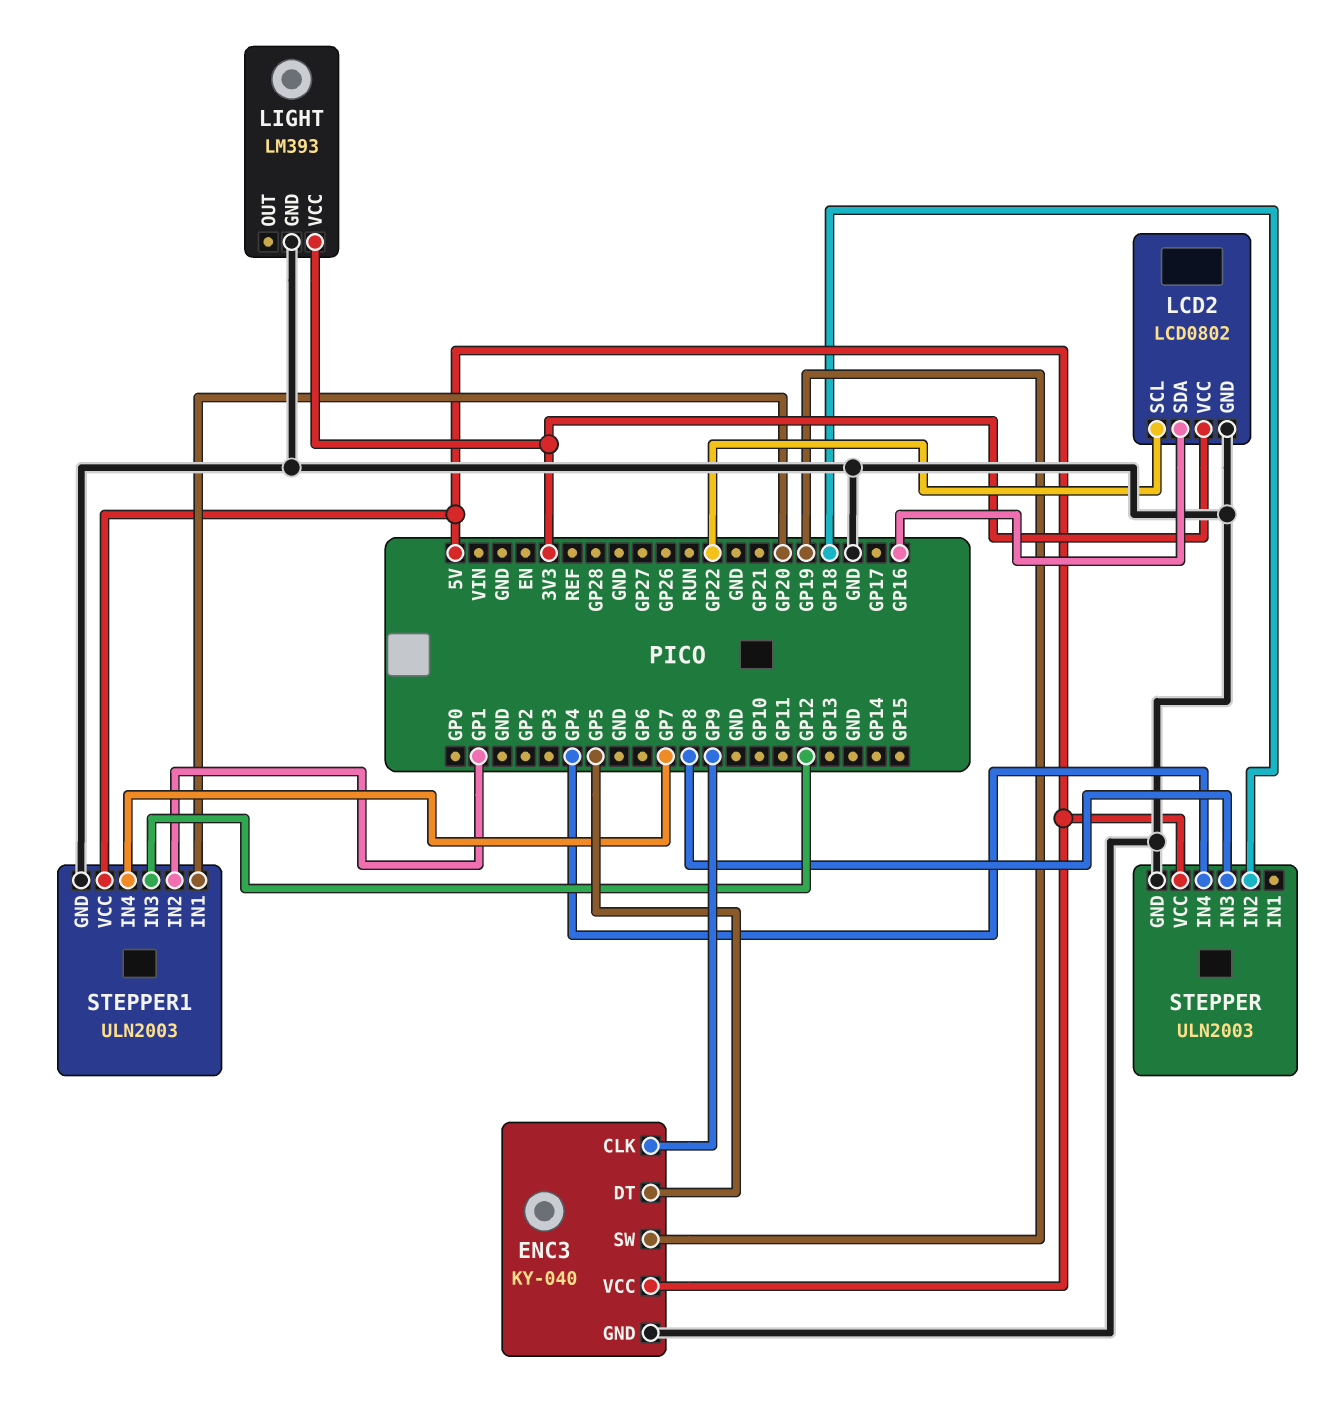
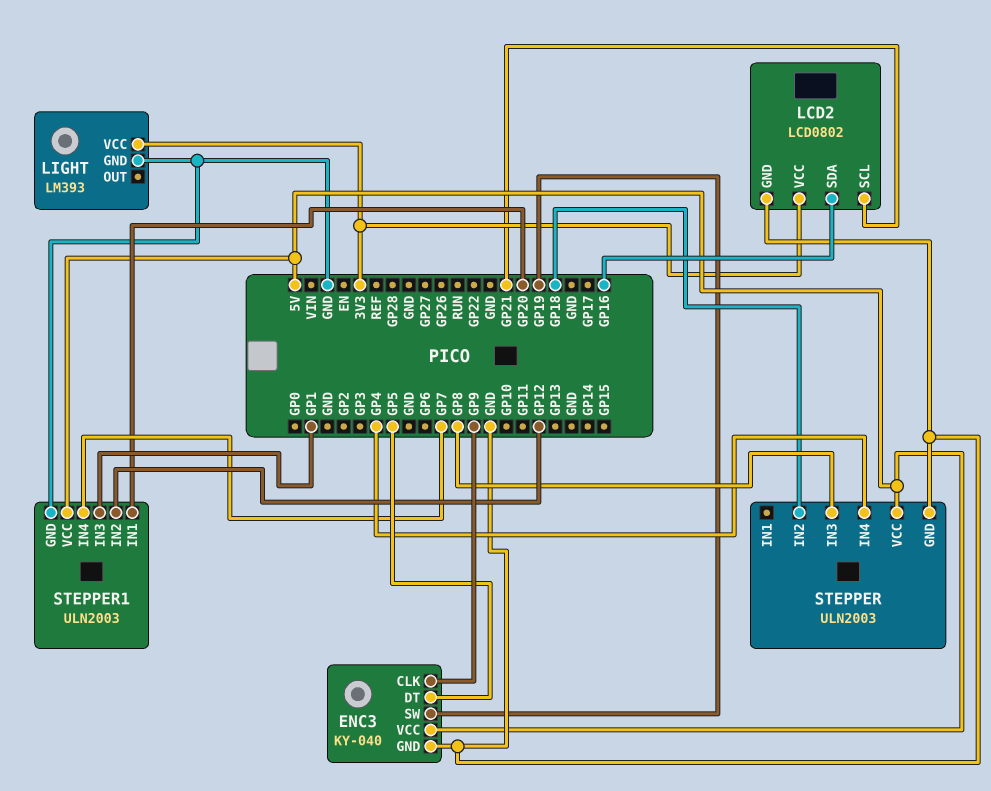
LCD2 pin SCL: GP22 -> GP21
STEPPER1 pin IN2: GP1 -> GP12
STEPPER1 pin IN3: GP12 -> GP1

